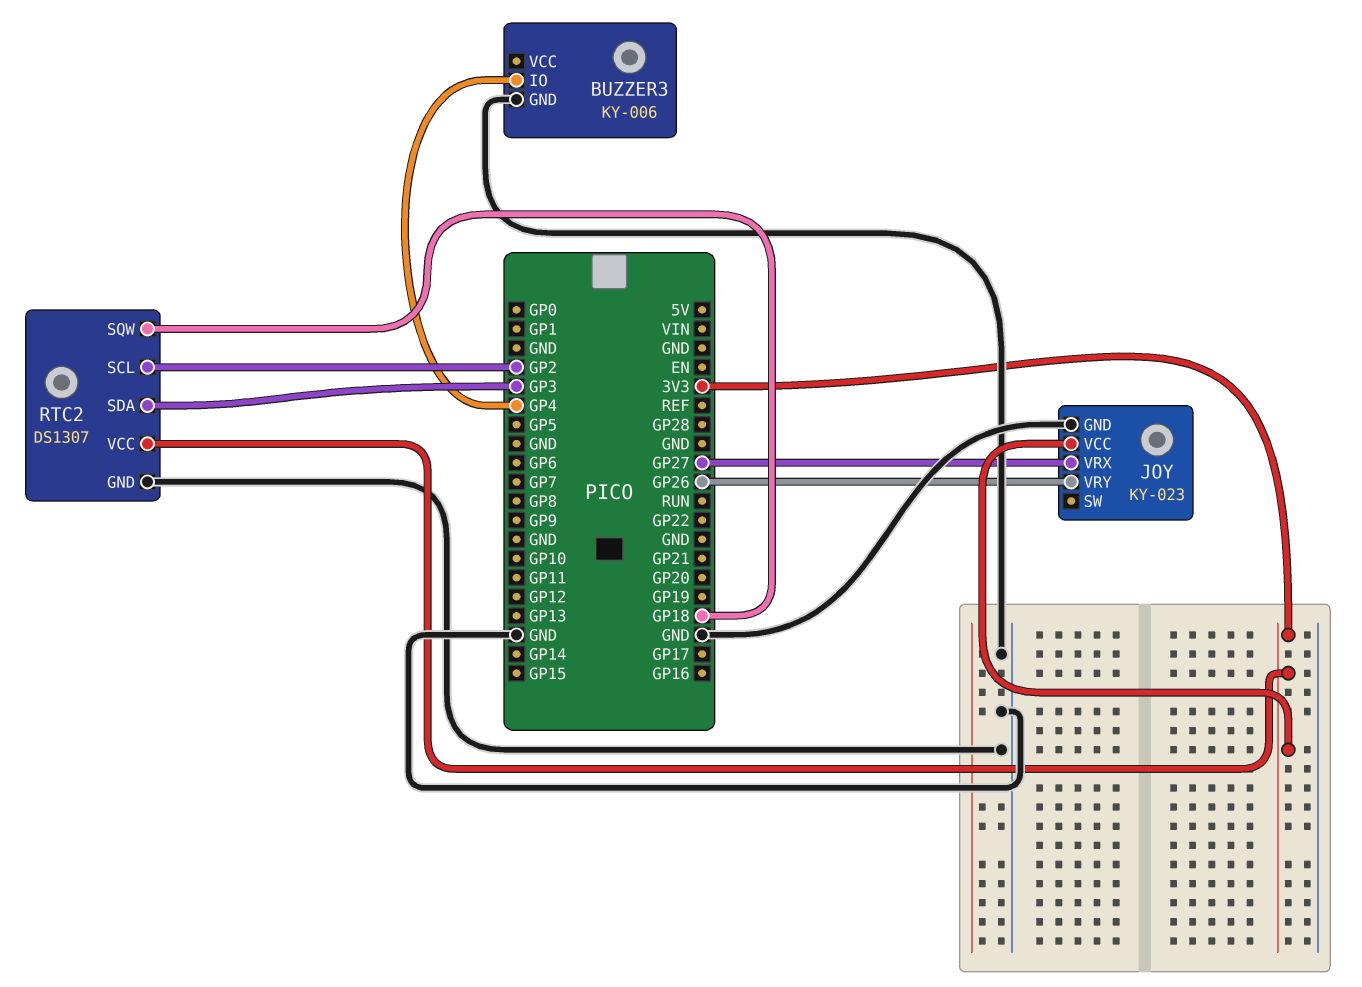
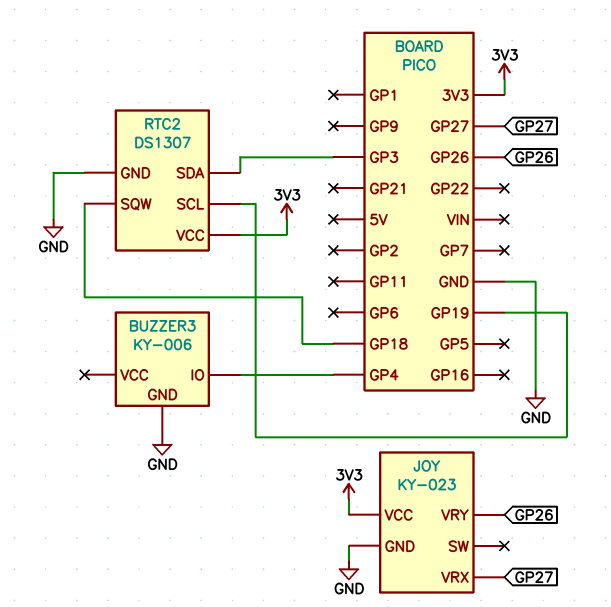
RTC2 pin SCL: GP2 -> GP19

